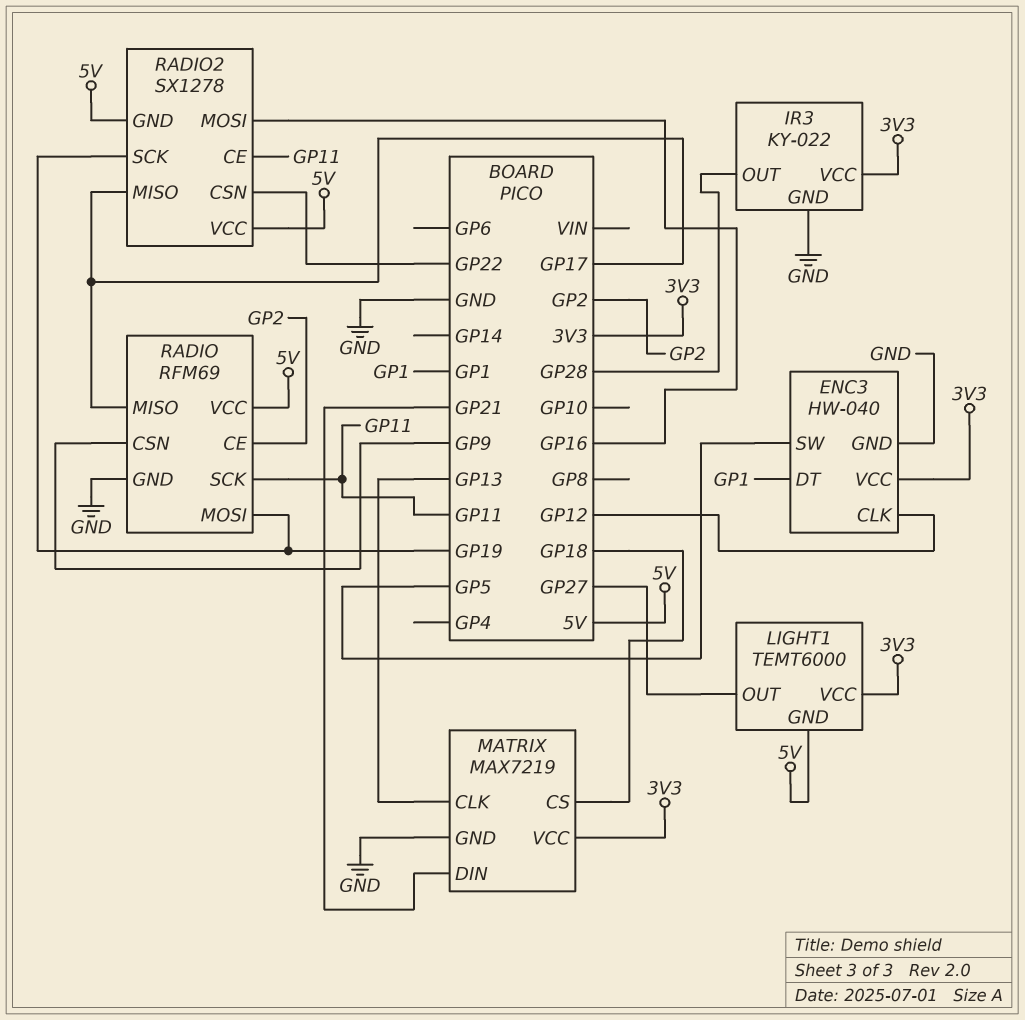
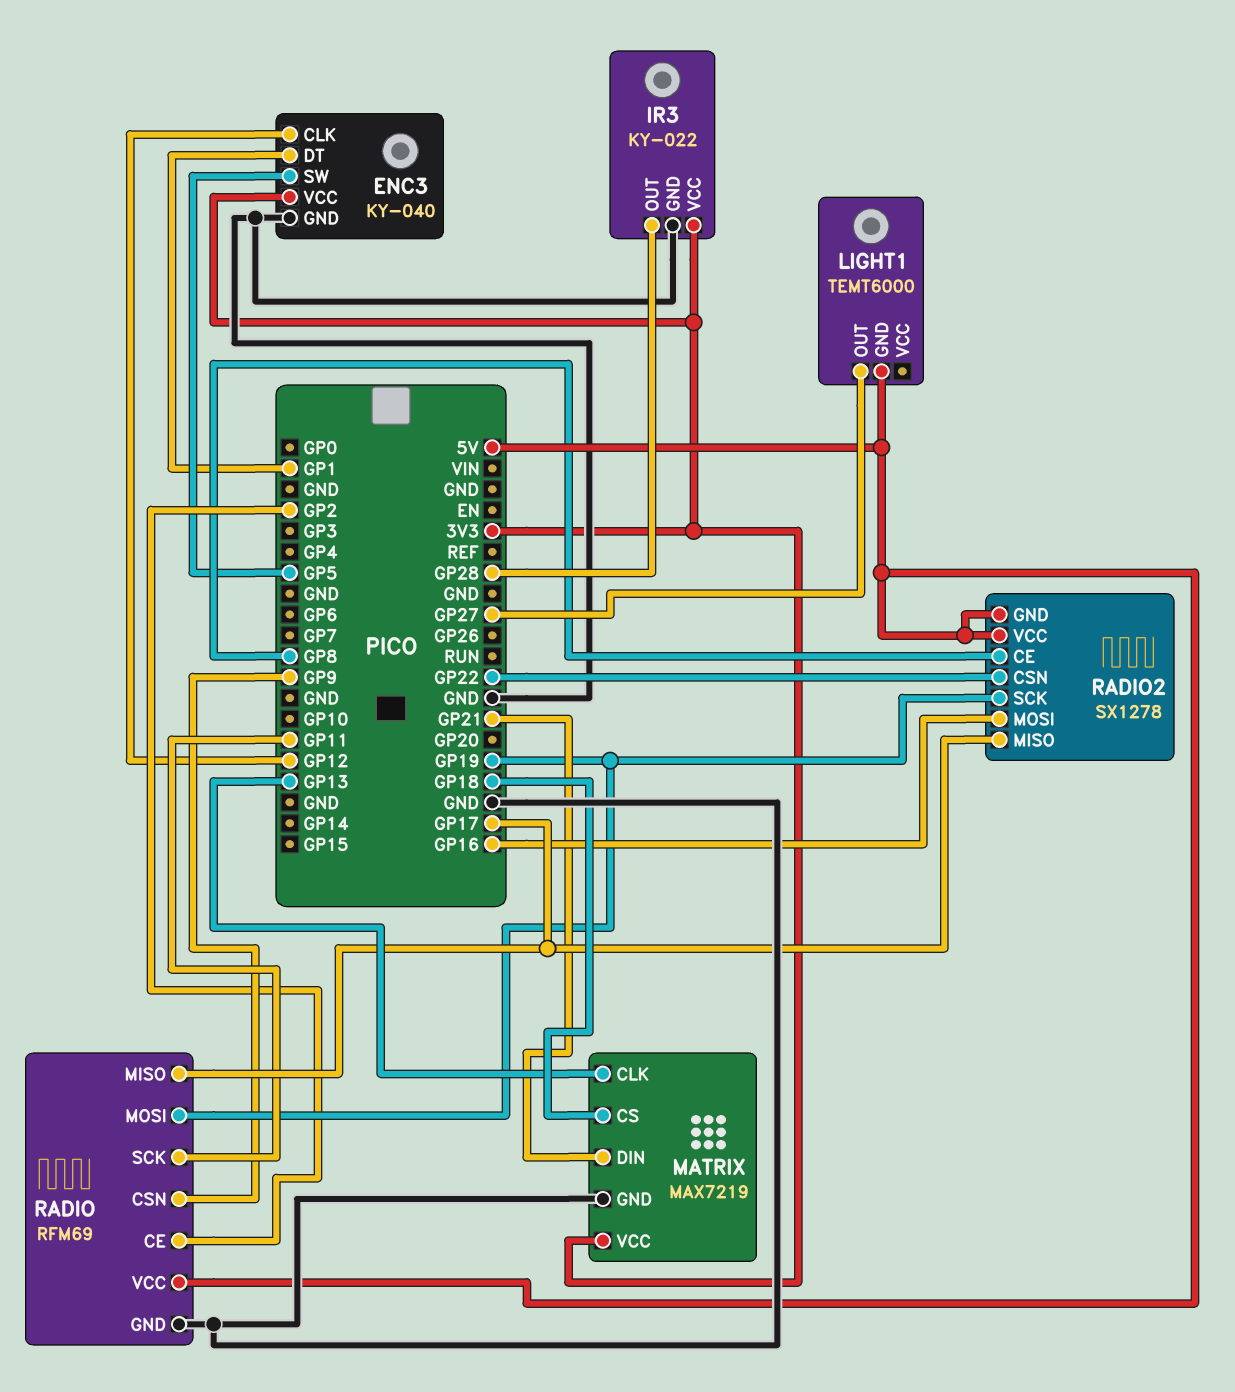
ENC3: HW-040 -> KY-040
LIGHT1 pin VCC: 3V3 -> none
RADIO2 pin CE: GP11 -> GP8

